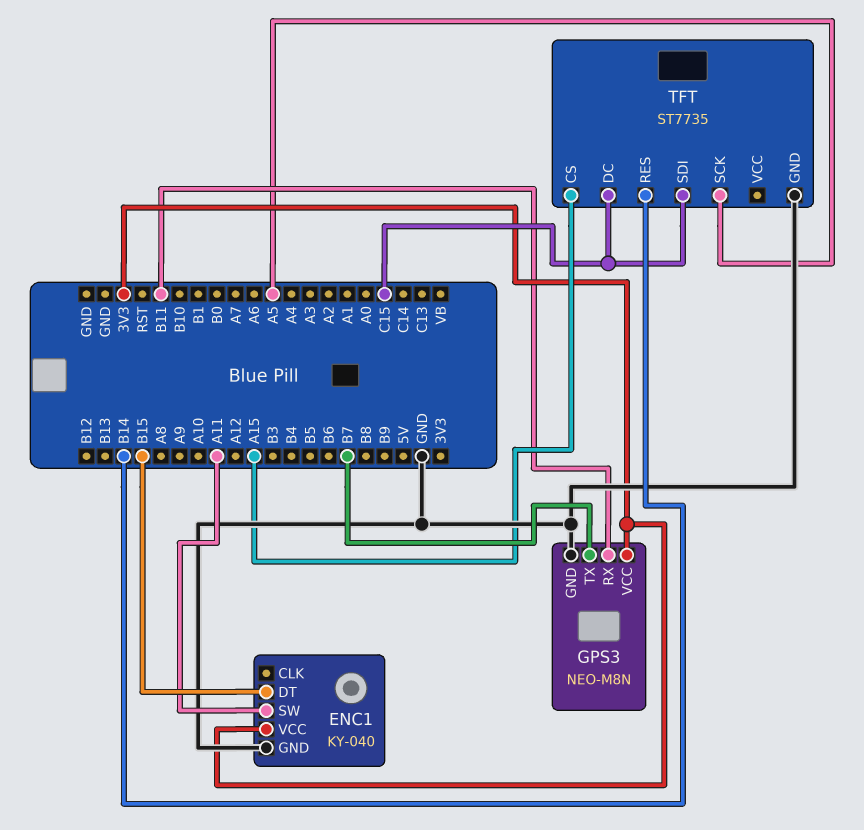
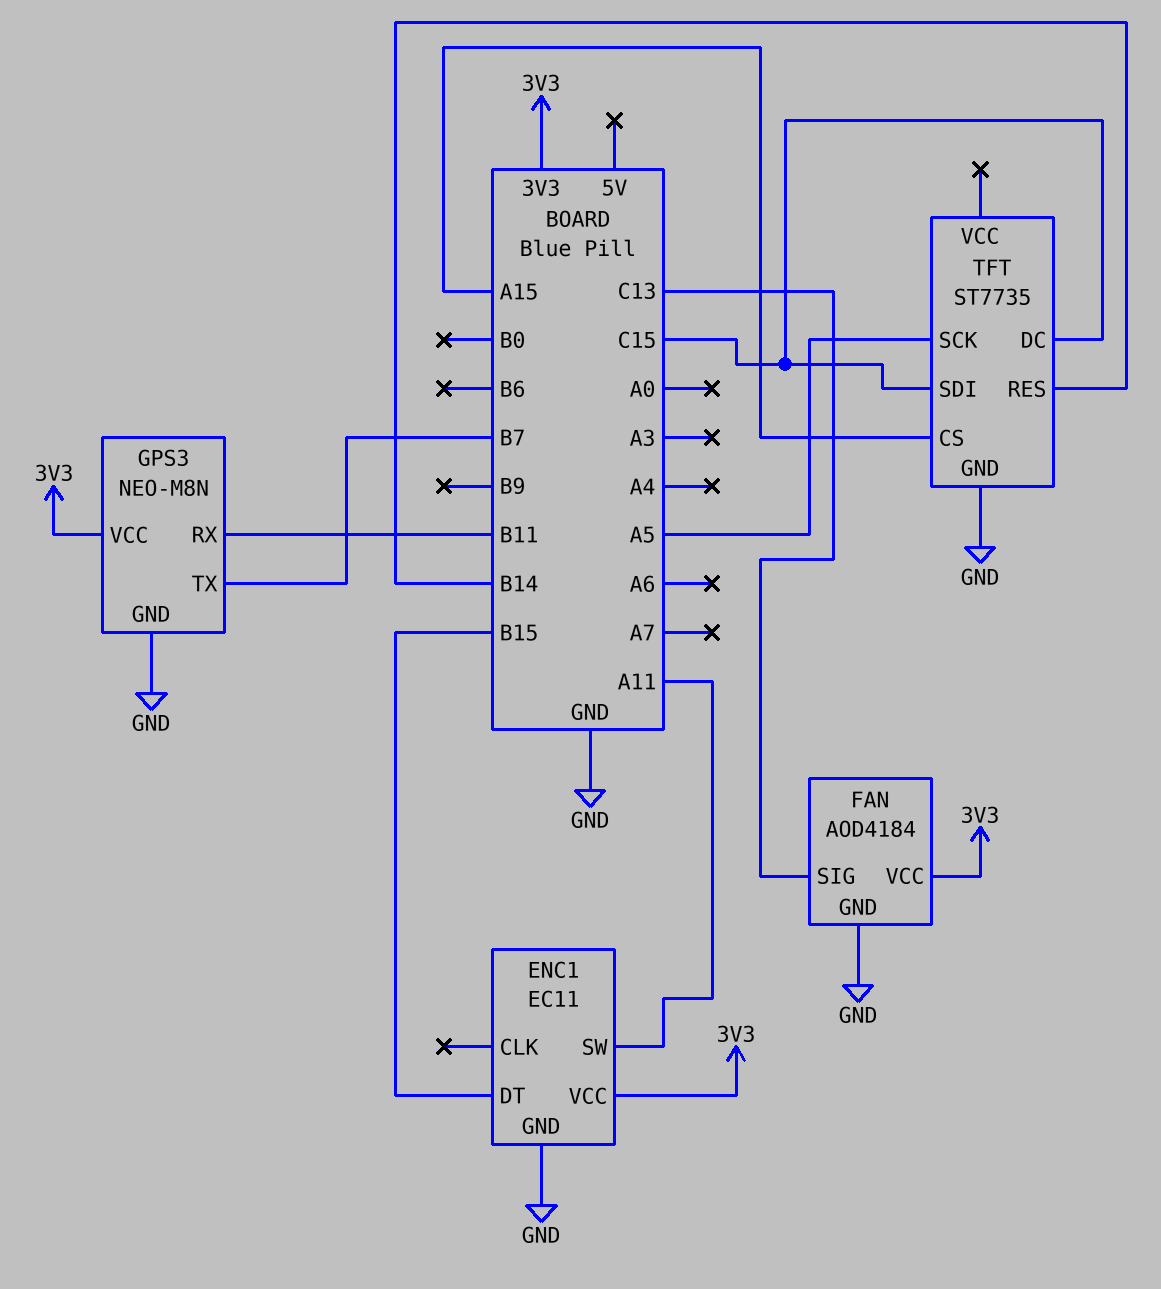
ENC1: KY-040 -> EC11
FAN: none -> AOD4184
FAN pin GND: none -> GND
FAN pin SIG: none -> C13
FAN pin VCC: none -> 3V3

